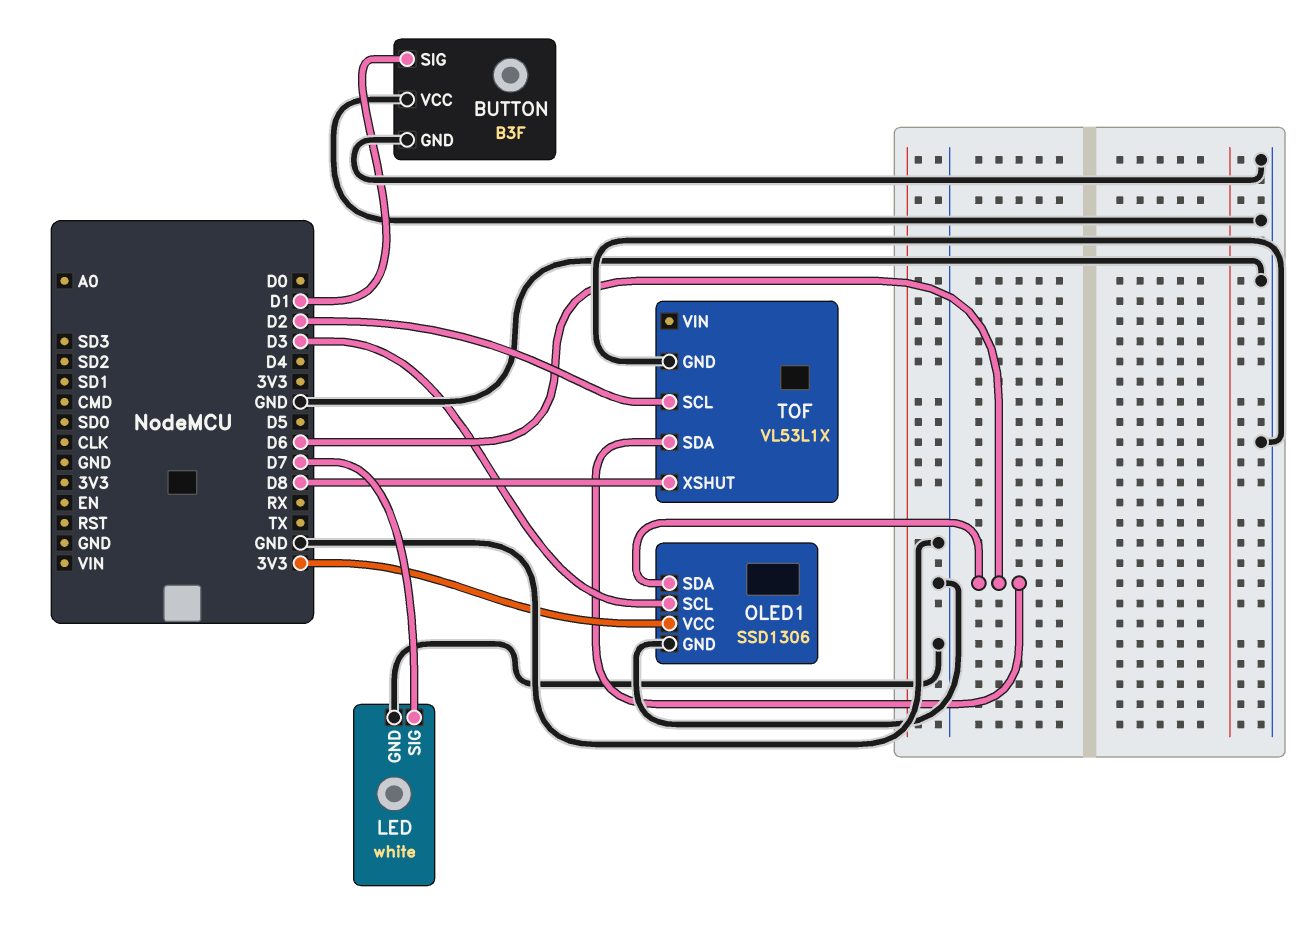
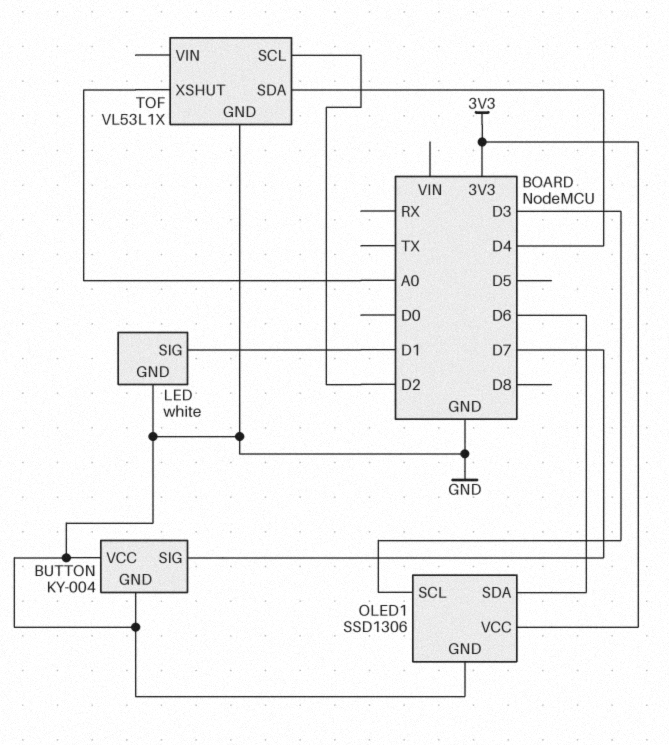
BUTTON: B3F -> KY-004
BUTTON pin SIG: D1 -> D7
LED pin SIG: D7 -> D1
TOF pin SDA: D6 -> D4
TOF pin XSHUT: D8 -> A0

